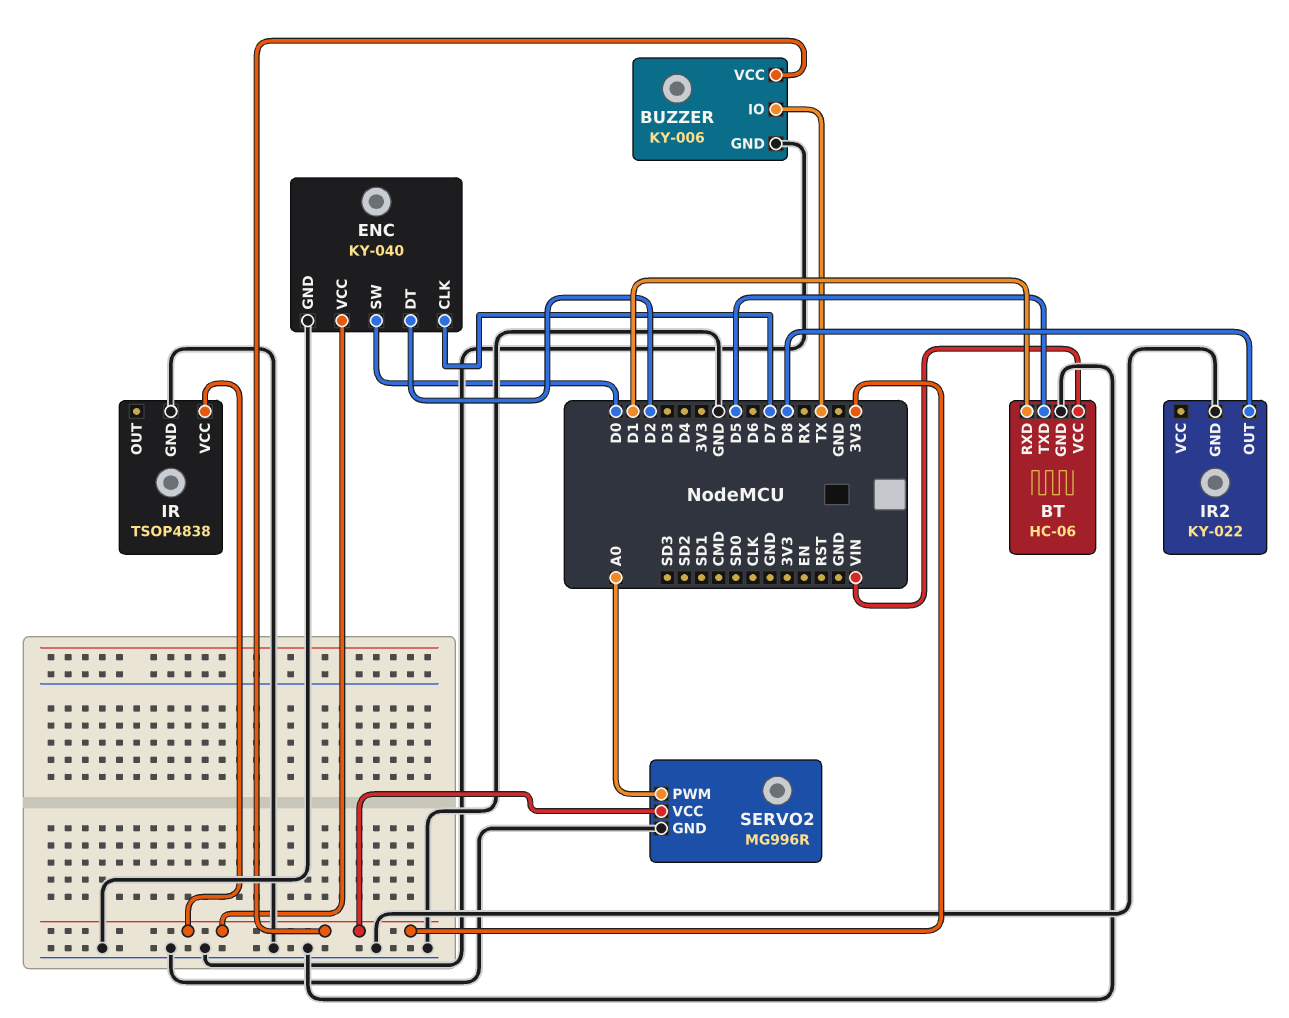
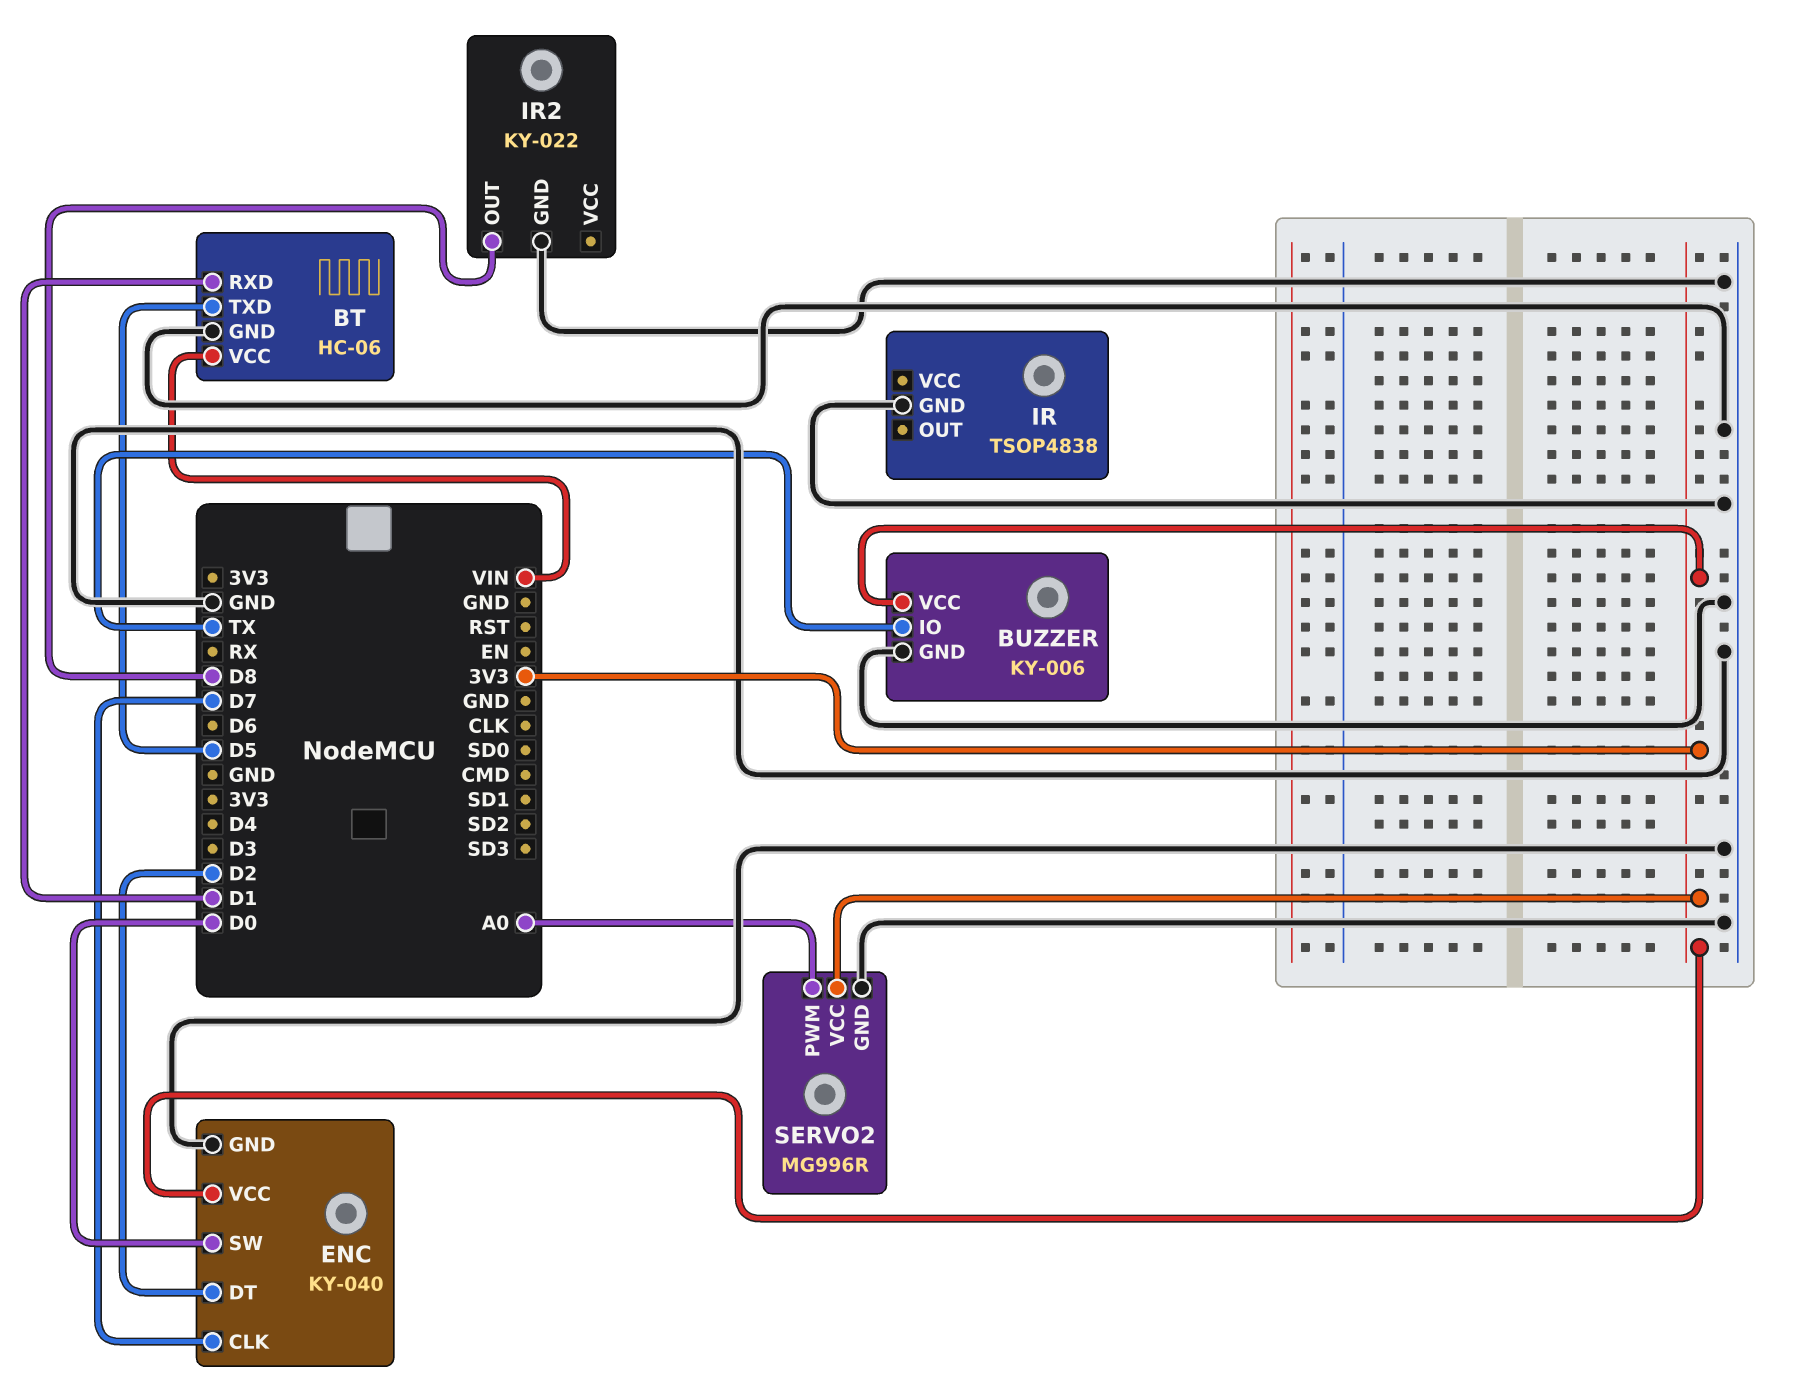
IR pin VCC: 3V3 -> none

